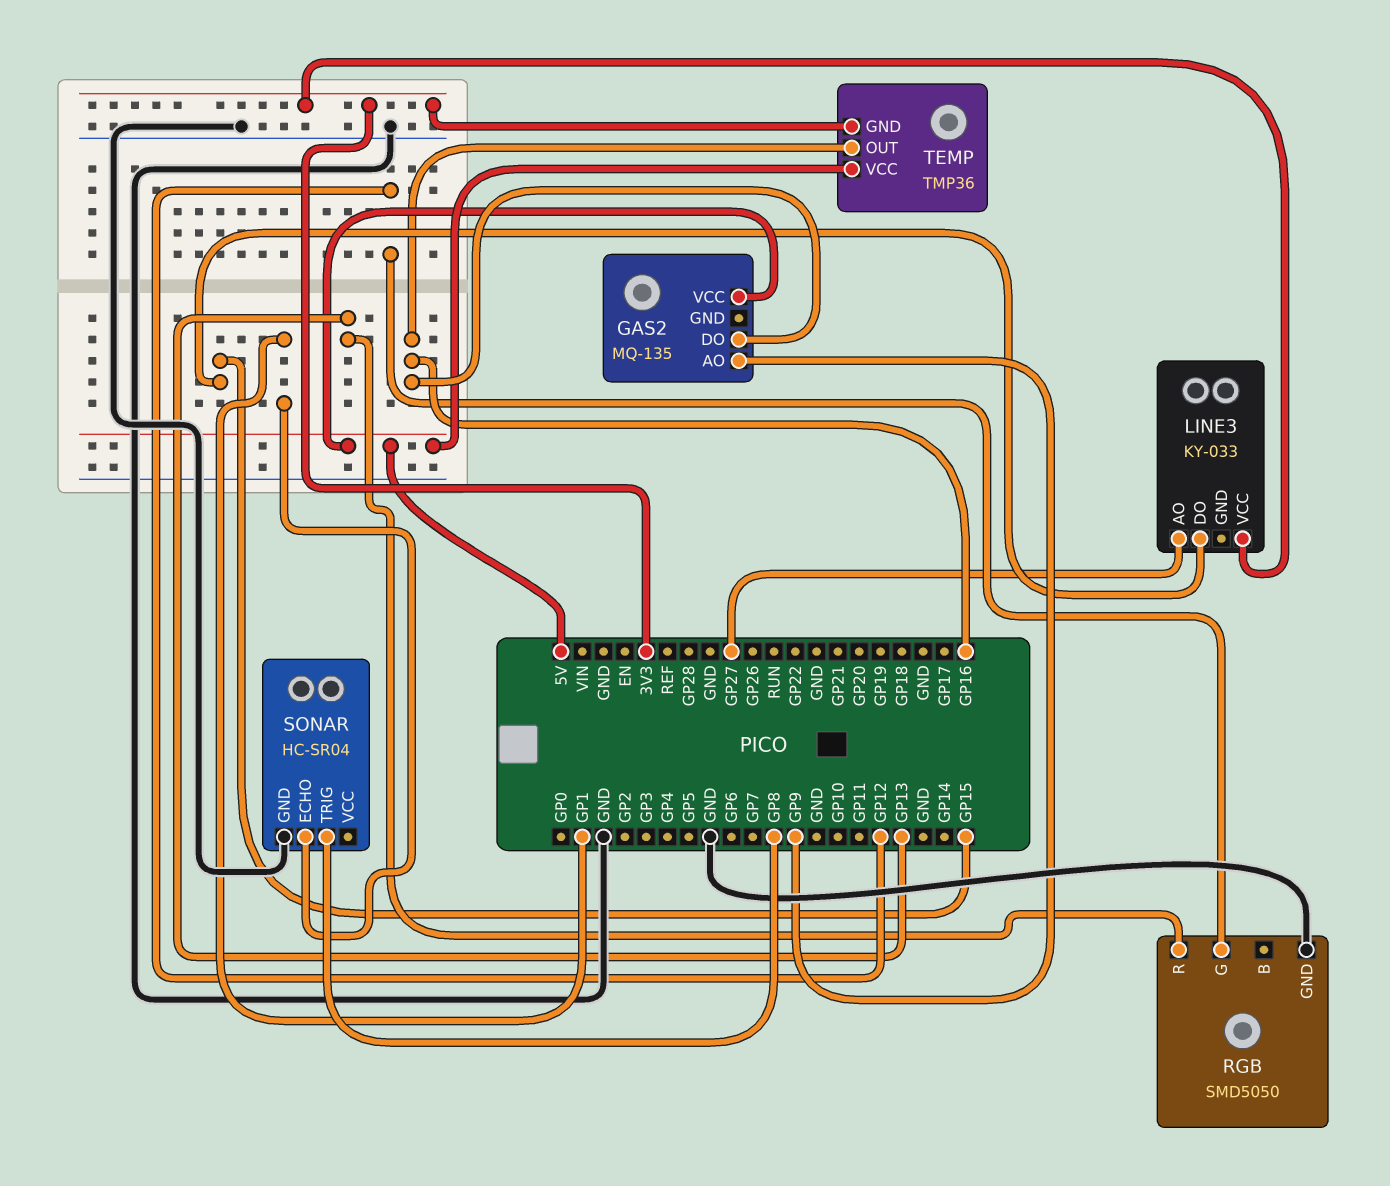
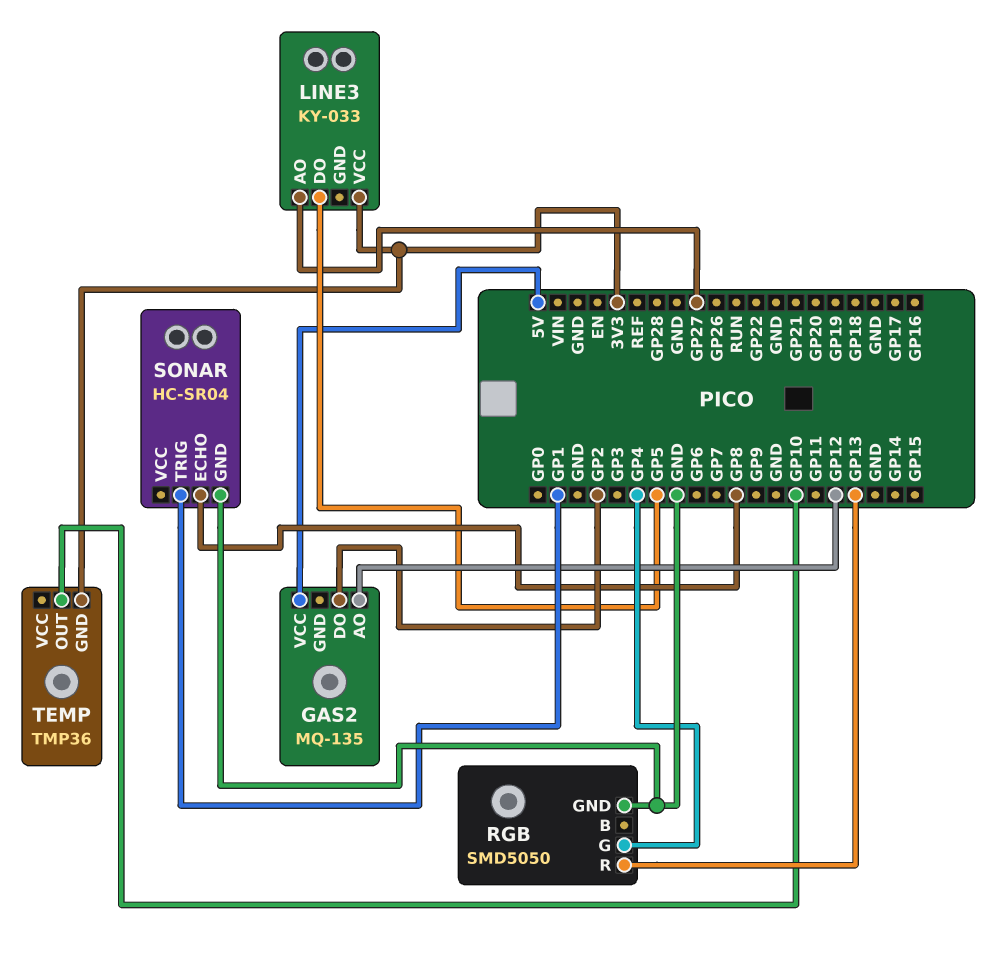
GAS2 pin AO: GP9 -> GP12
GAS2 pin DO: GP16 -> GP2
LINE3 pin DO: GP15 -> GP5
RGB pin G: GP12 -> GP4
SONAR pin ECHO: GP1 -> GP8
SONAR pin TRIG: GP8 -> GP1
TEMP pin OUT: GP16 -> GP10
TEMP pin VCC: 5V -> none

